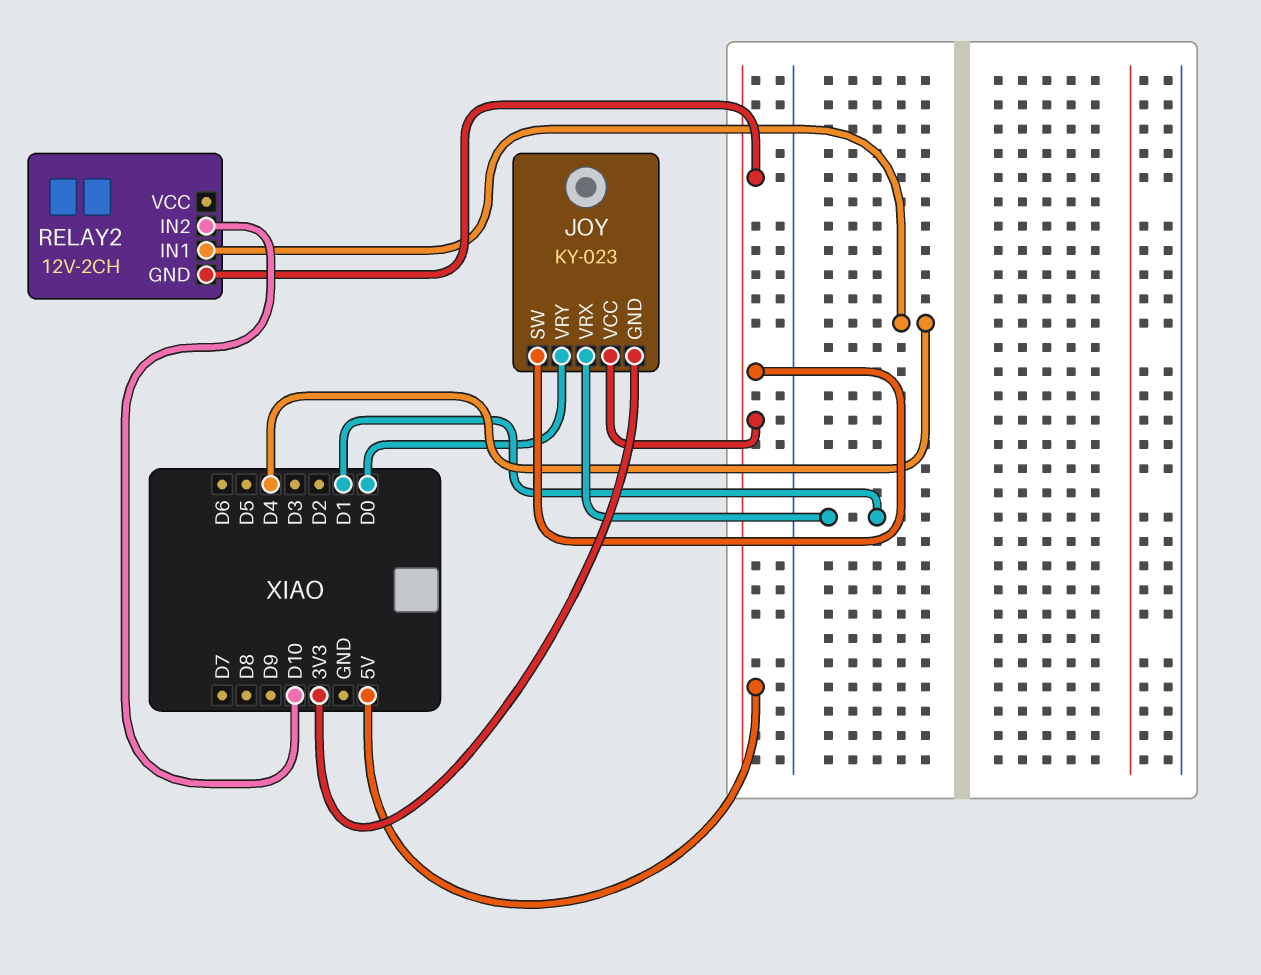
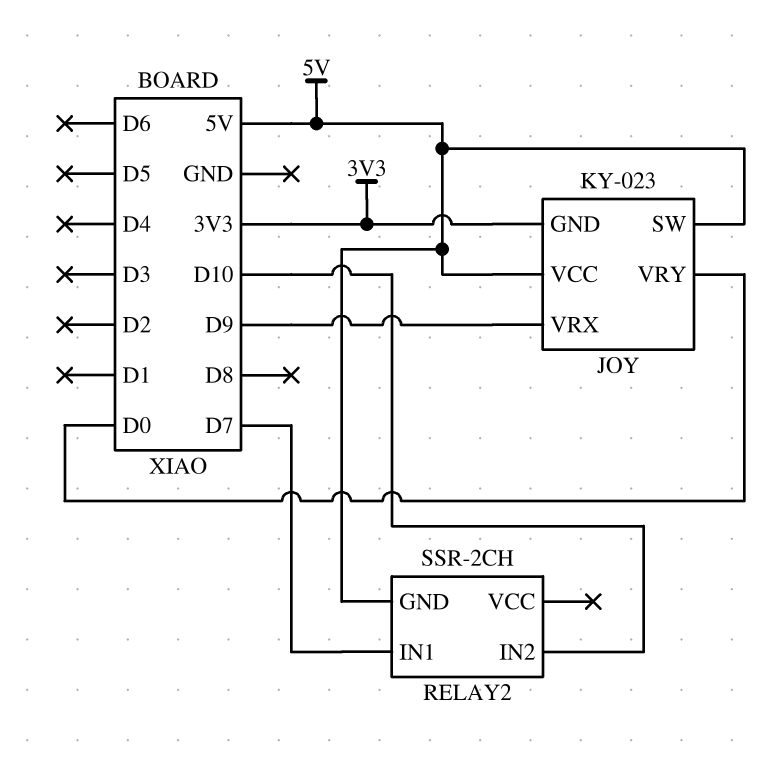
JOY pin VRX: D1 -> D9
RELAY2: 12V-2CH -> SSR-2CH
RELAY2 pin IN1: D4 -> D7

